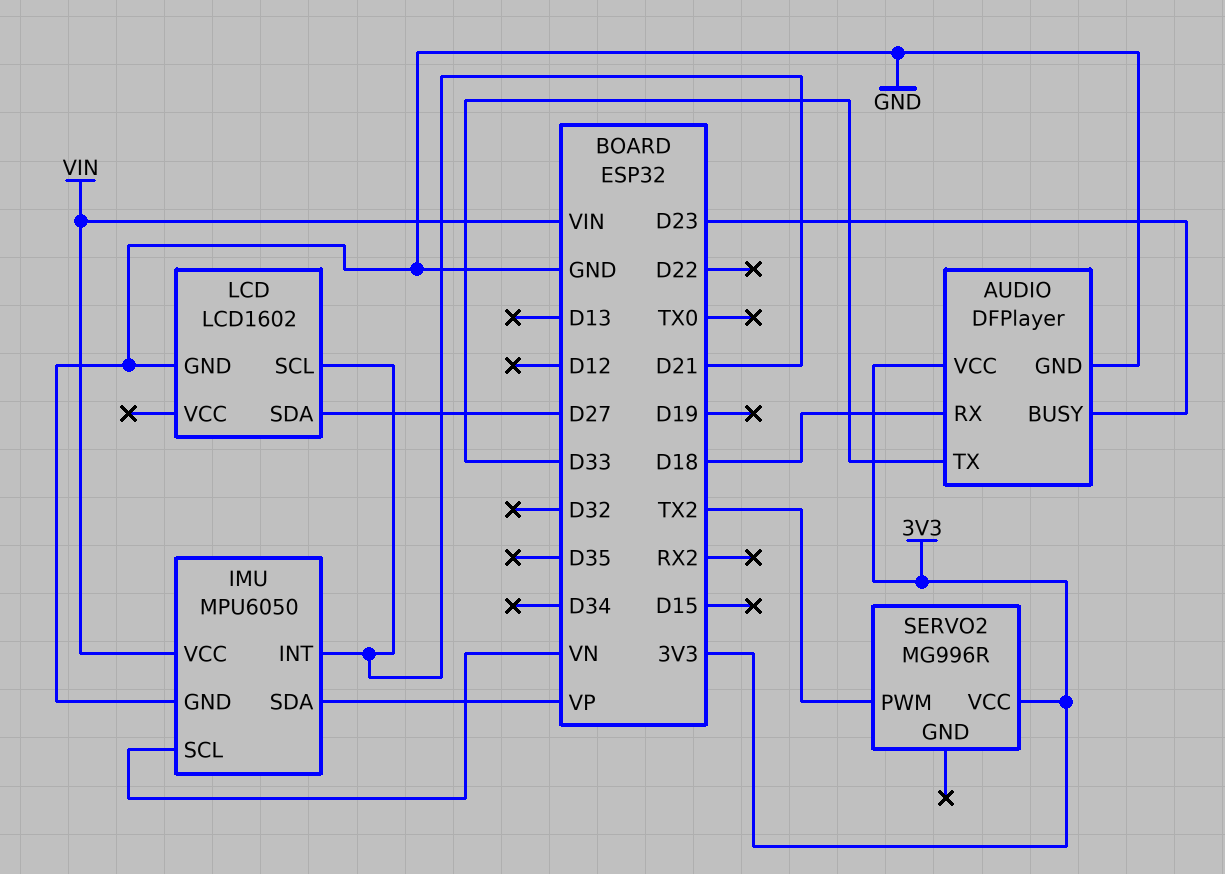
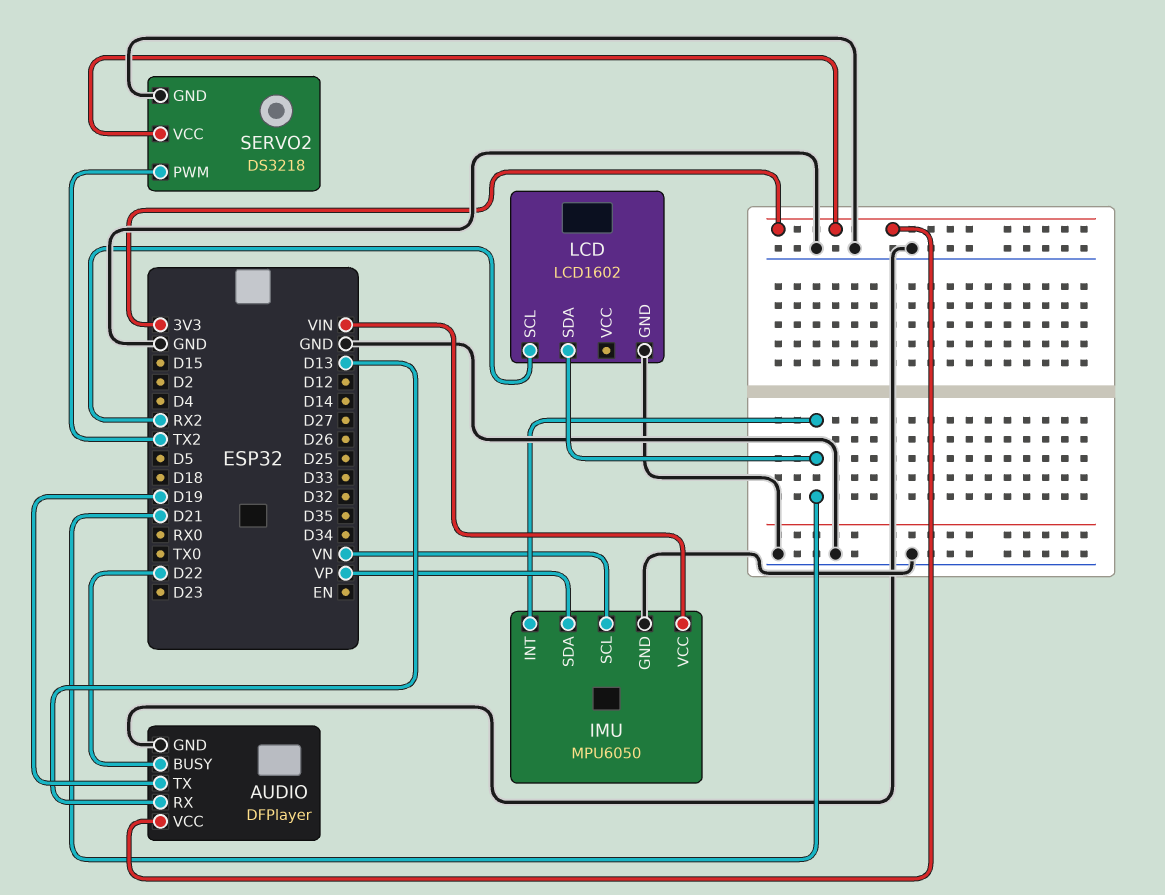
AUDIO pin BUSY: D23 -> D22
AUDIO pin RX: D18 -> D13
AUDIO pin TX: D33 -> D19
LCD pin SCL: D21 -> RX2
LCD pin SDA: D27 -> D21
SERVO2: MG996R -> DS3218
SERVO2 pin GND: none -> GND

